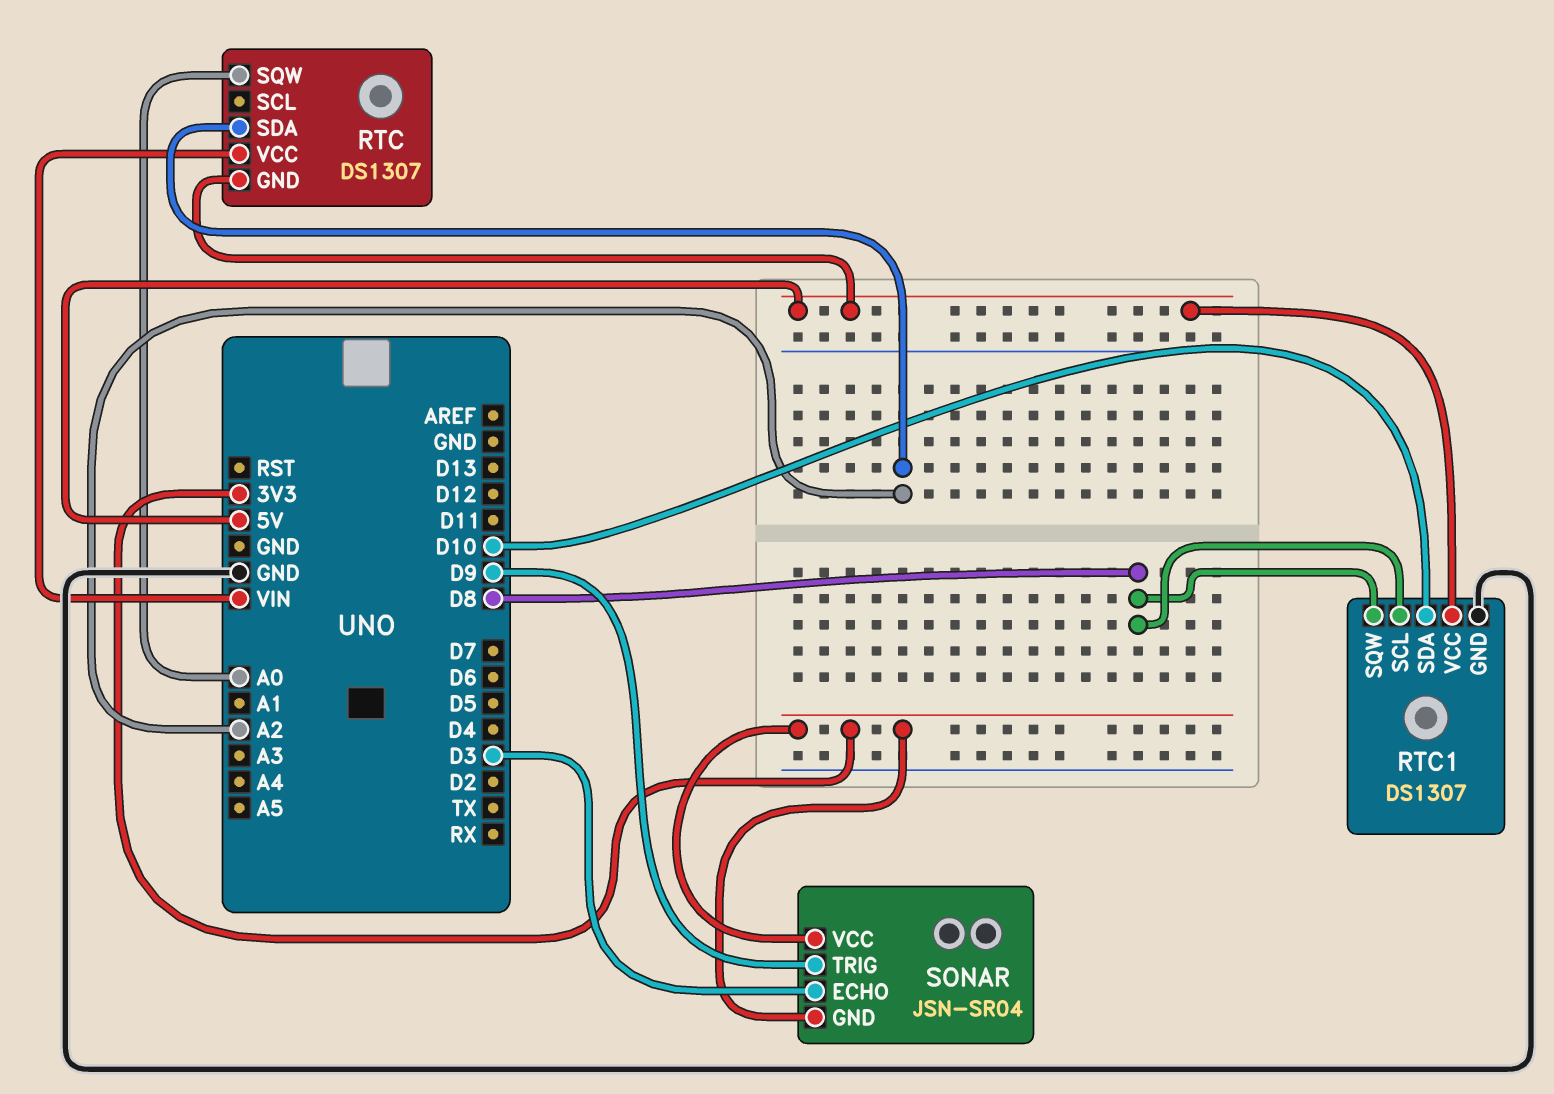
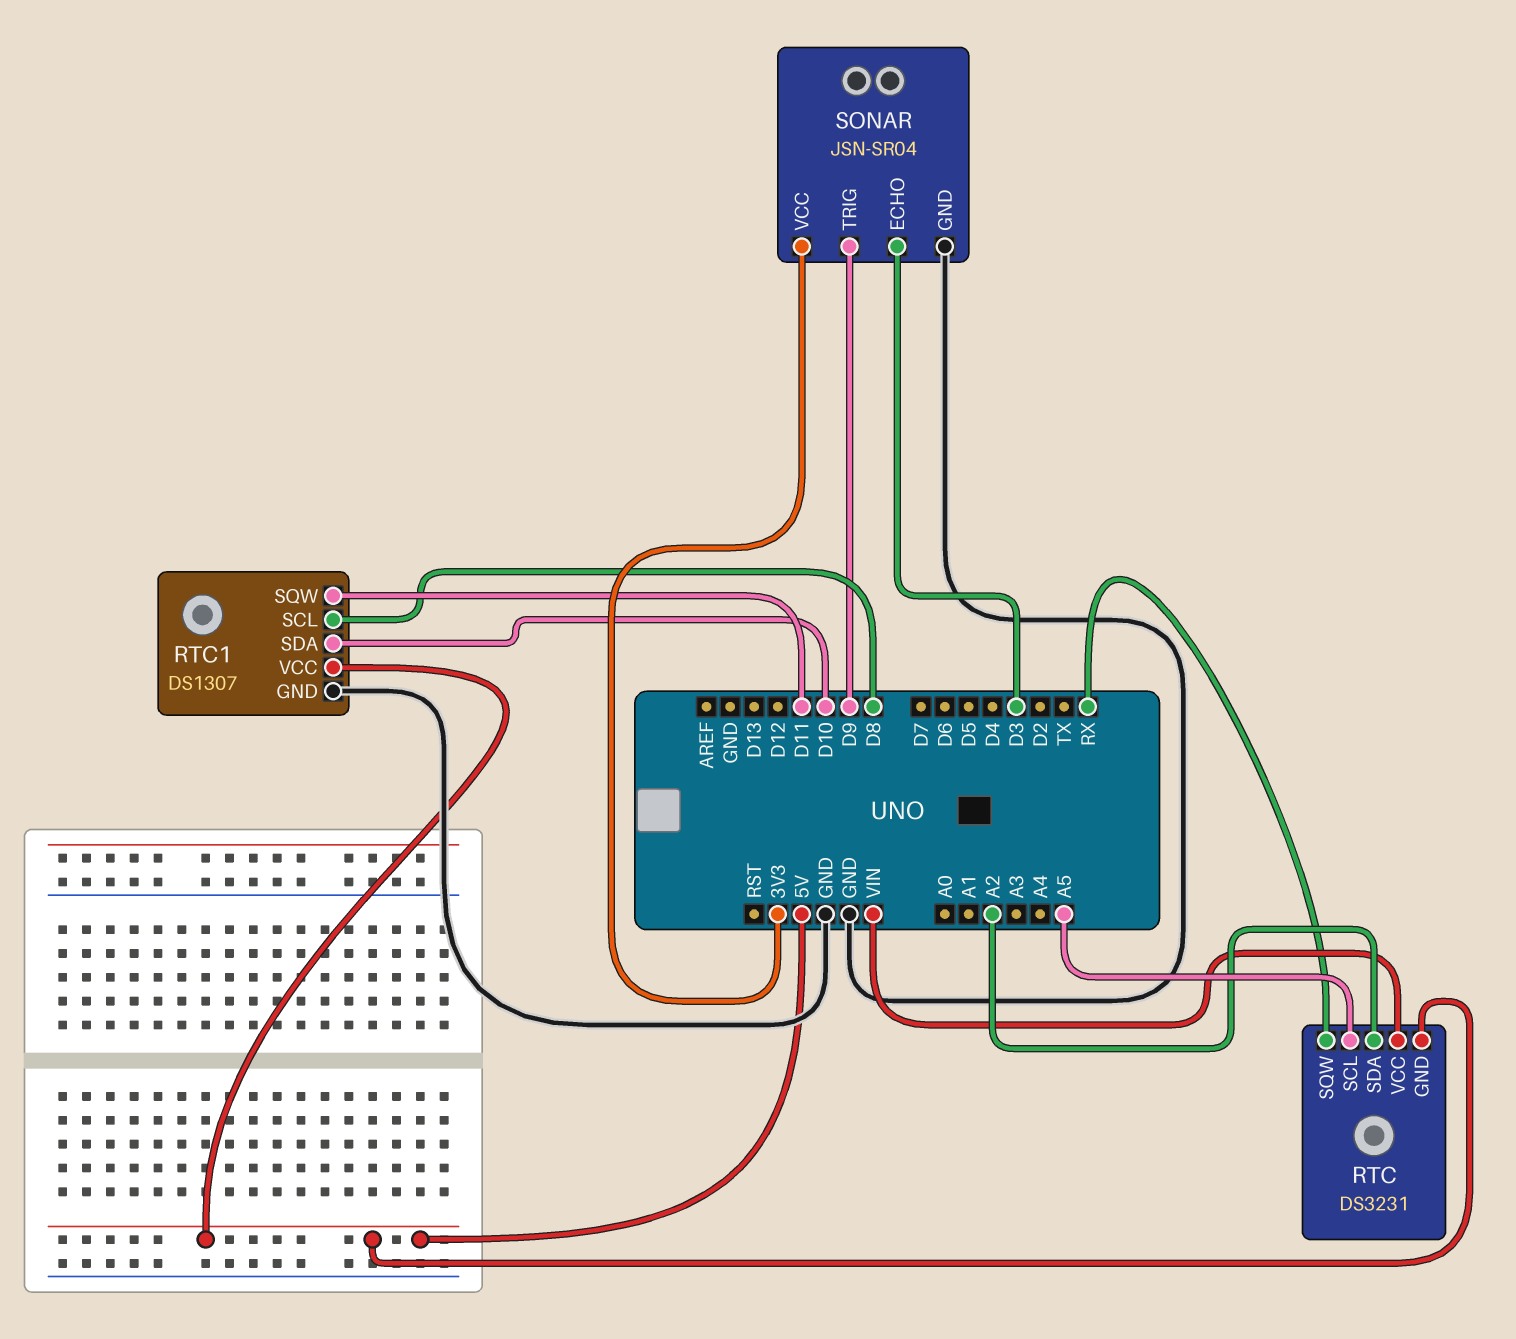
RTC: DS1307 -> DS3231
RTC pin SCL: none -> A5
RTC pin SQW: A0 -> RX
RTC1 pin SQW: D8 -> D11
SONAR pin GND: 3V3 -> GND

